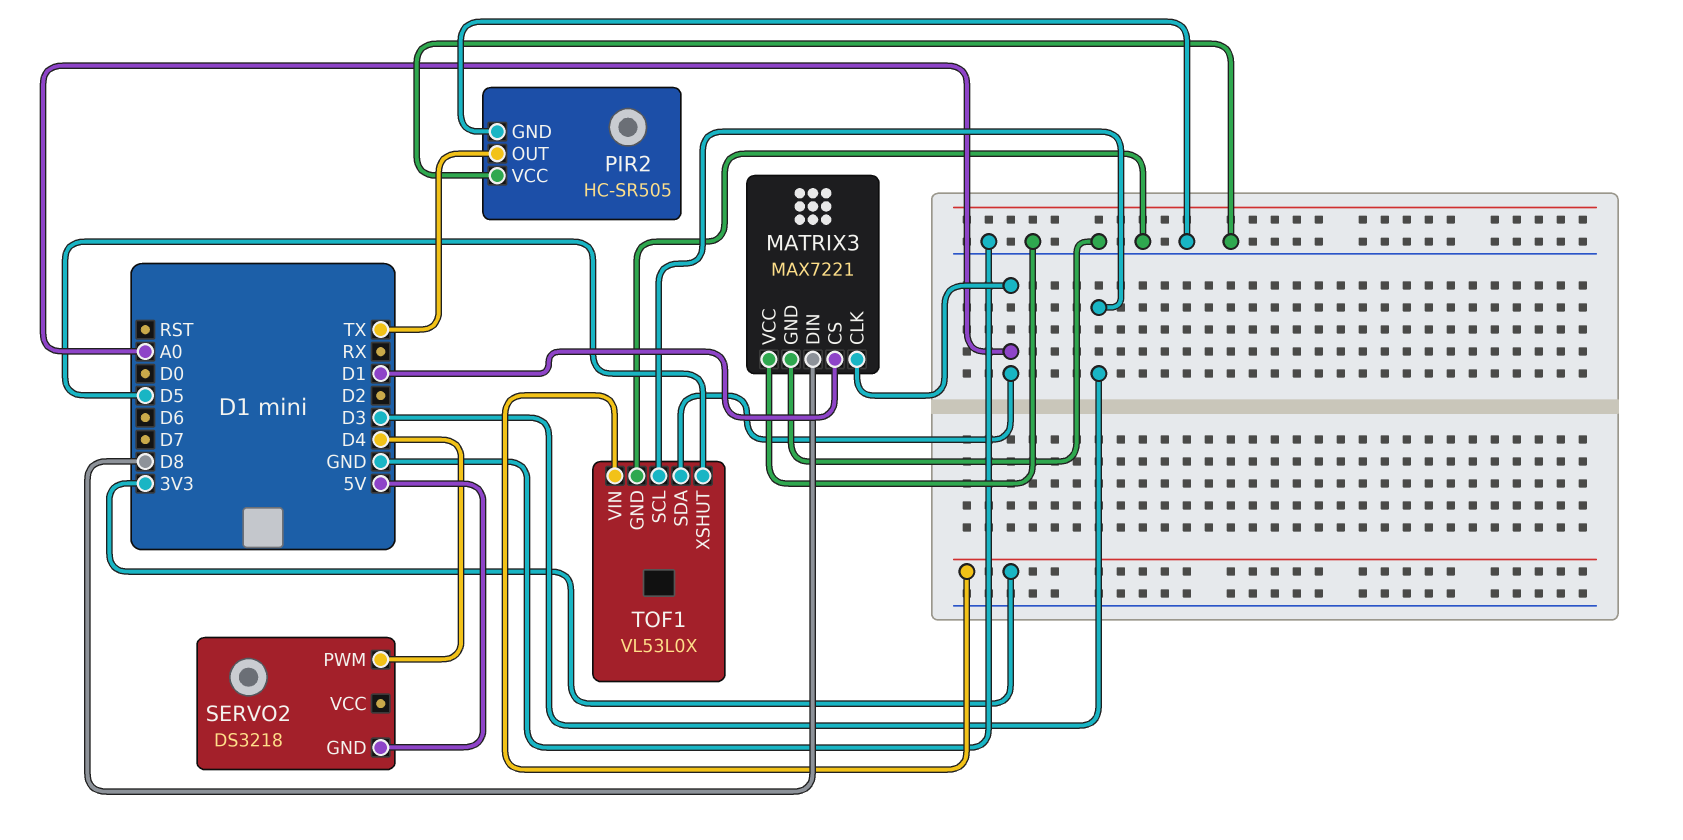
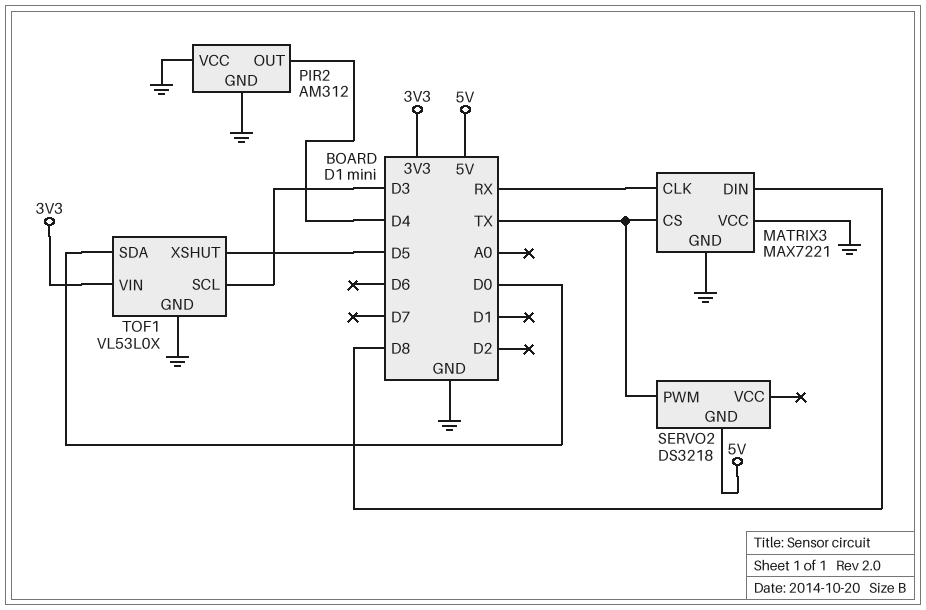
MATRIX3 pin CLK: A0 -> RX
MATRIX3 pin CS: D1 -> TX
PIR2: HC-SR505 -> AM312
PIR2 pin OUT: TX -> D4
SERVO2 pin PWM: D4 -> TX
TOF1 pin SDA: A0 -> D0

